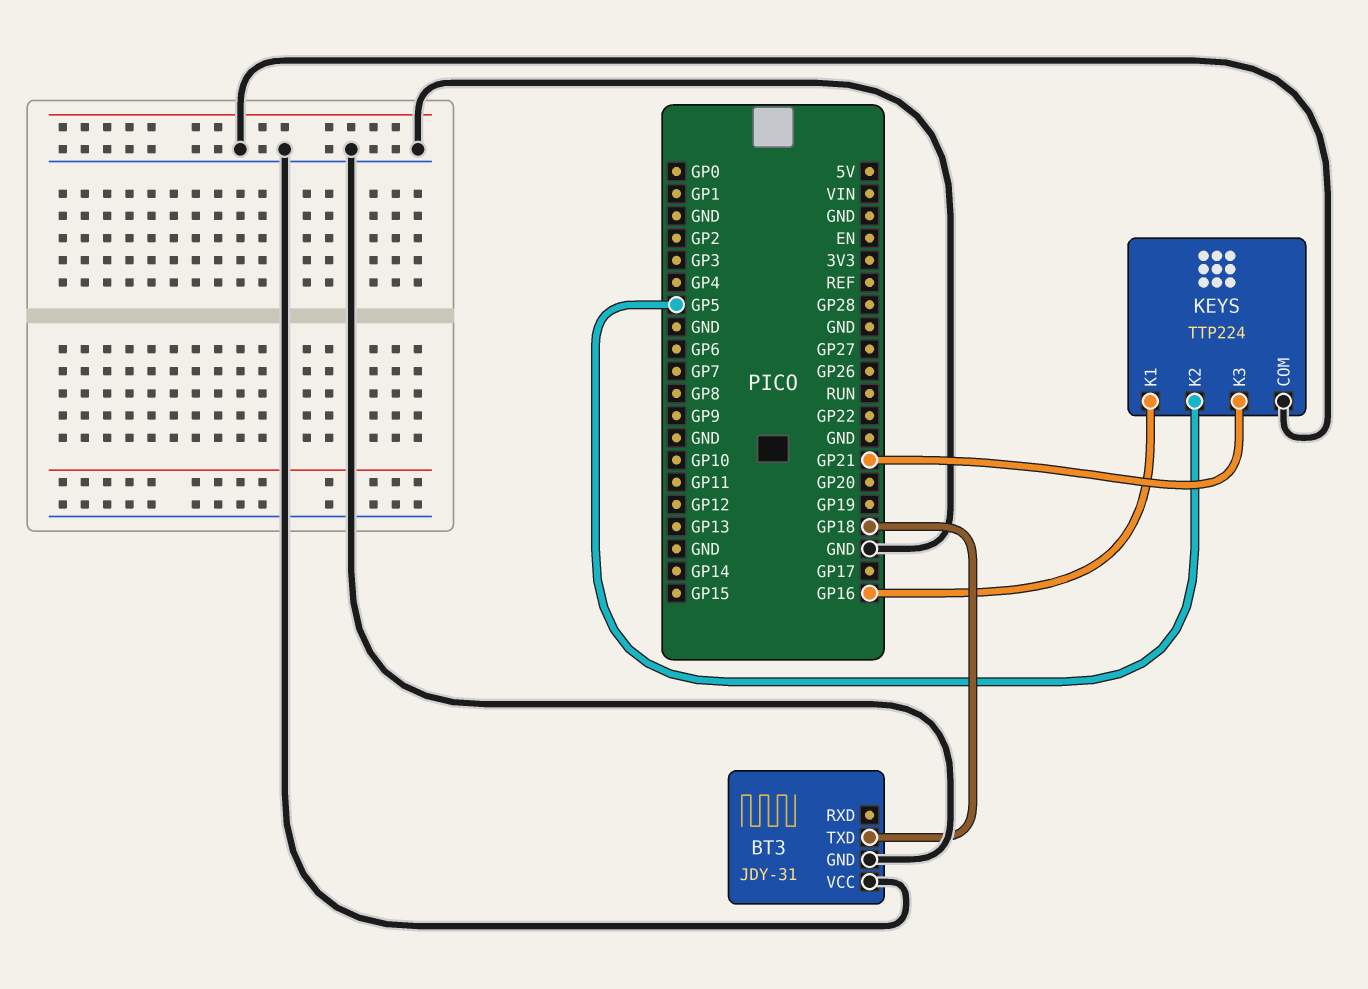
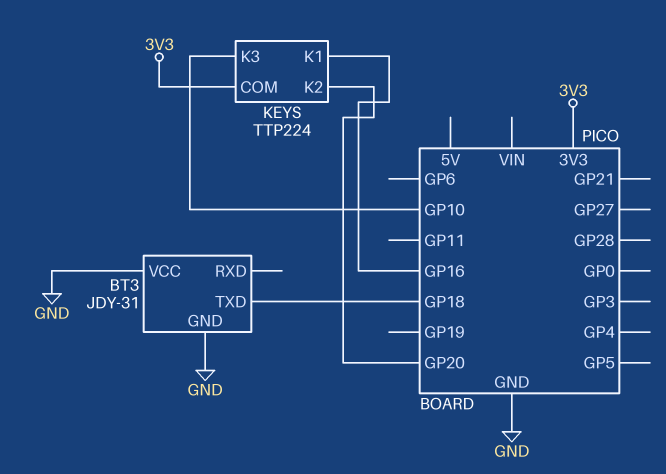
KEYS pin COM: GND -> 3V3
KEYS pin K2: GP5 -> GP20
KEYS pin K3: GP21 -> GP10

